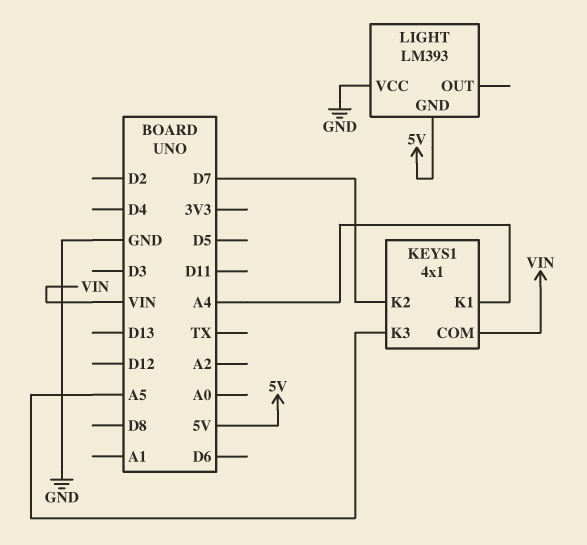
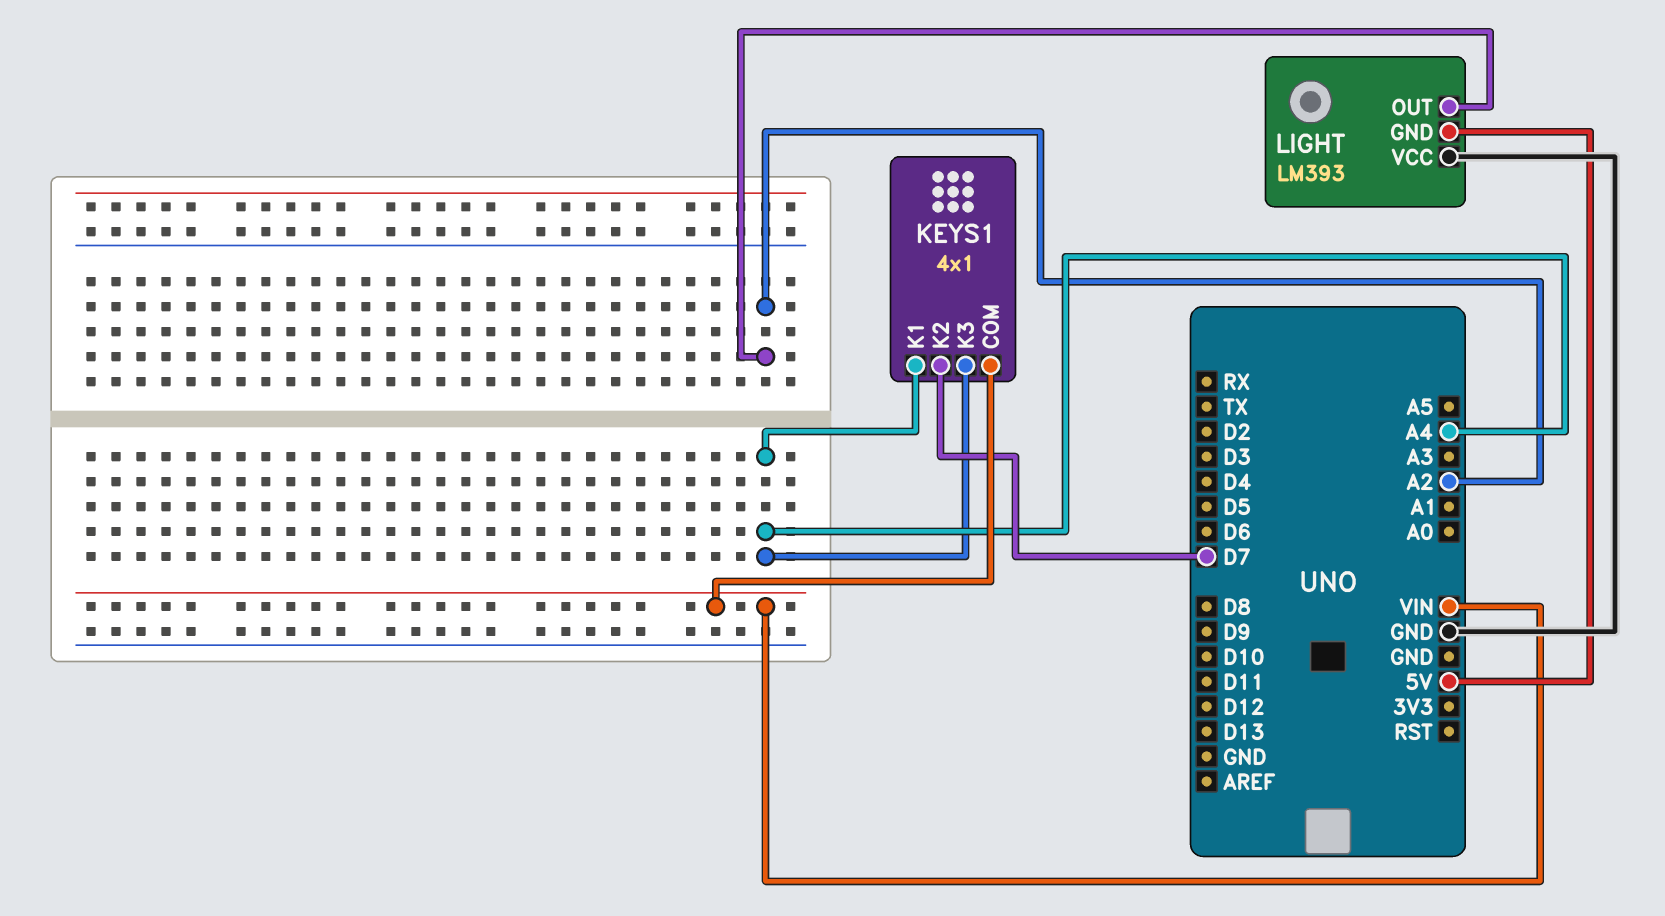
KEYS1 pin K3: A5 -> A4
LIGHT pin OUT: none -> A2

